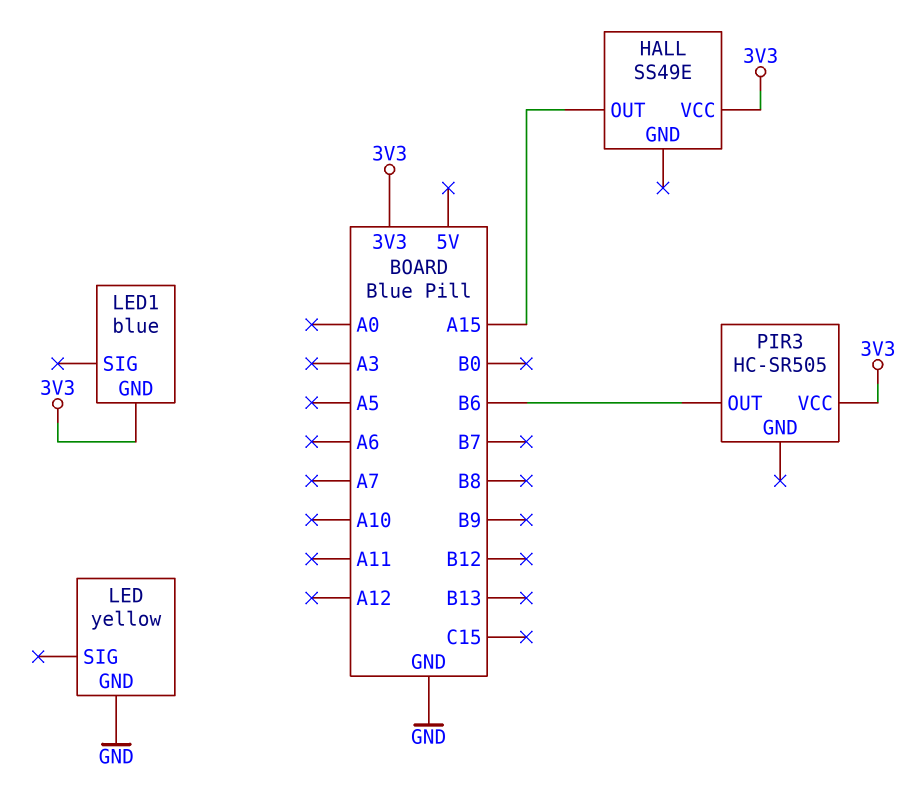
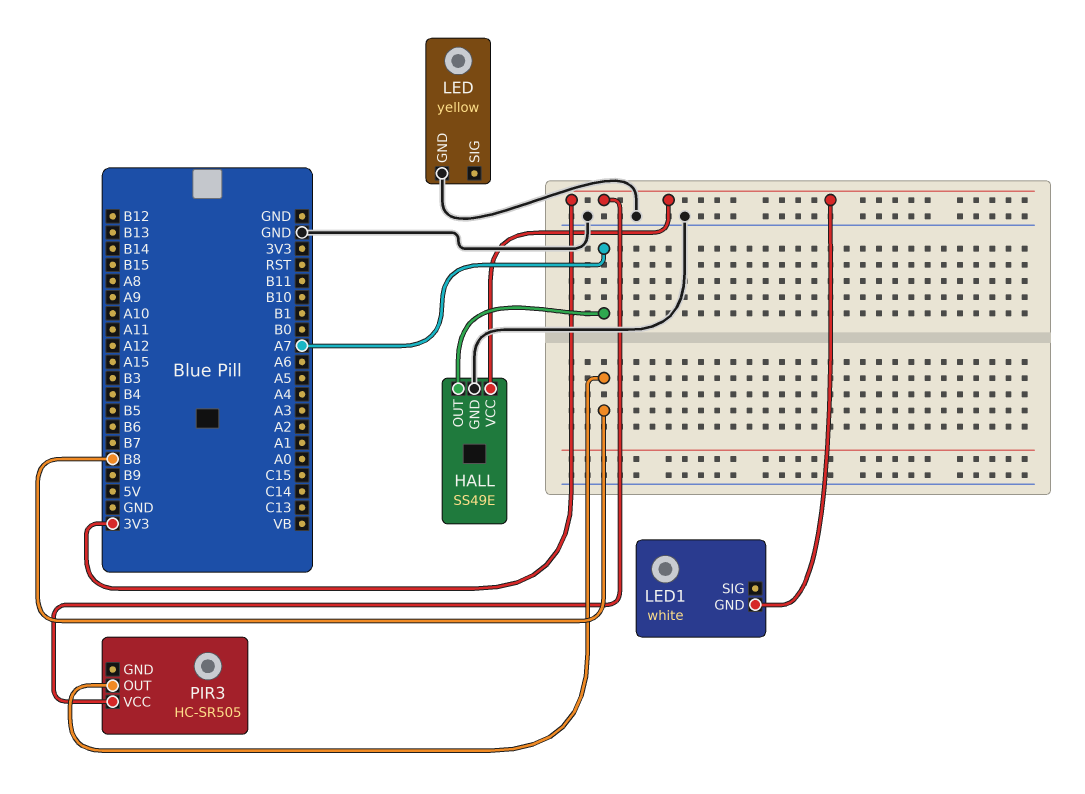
HALL pin GND: none -> GND
HALL pin OUT: A15 -> A7
LED1: blue -> white
PIR3 pin OUT: B6 -> B8

